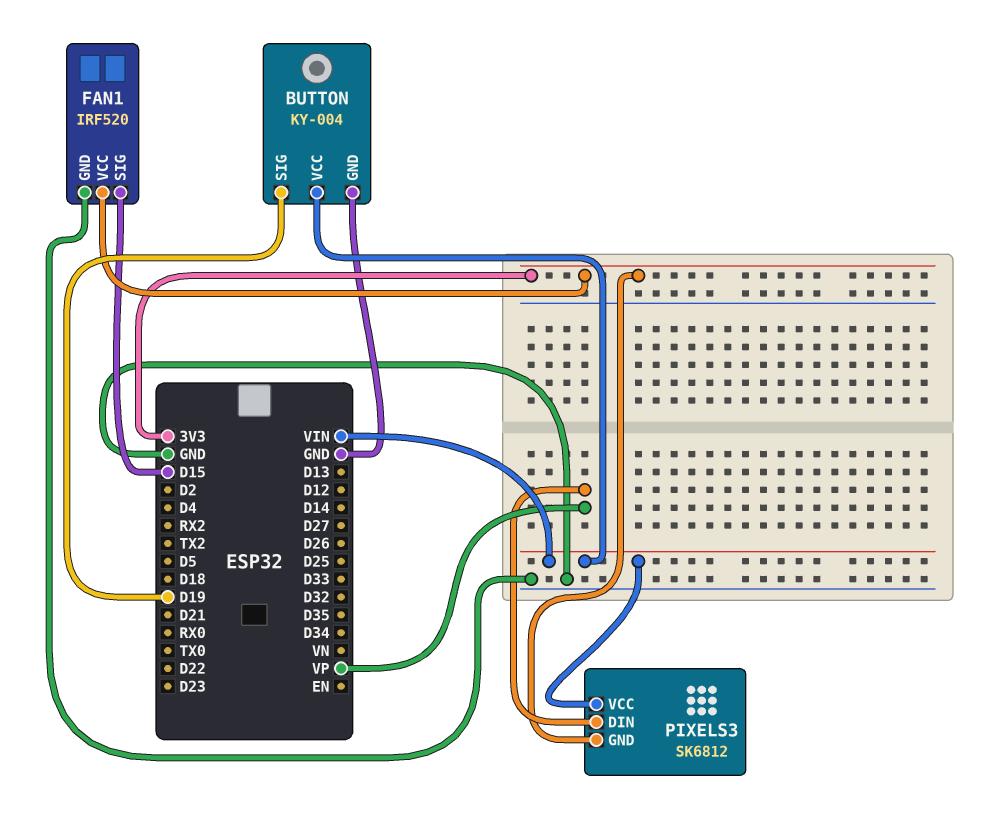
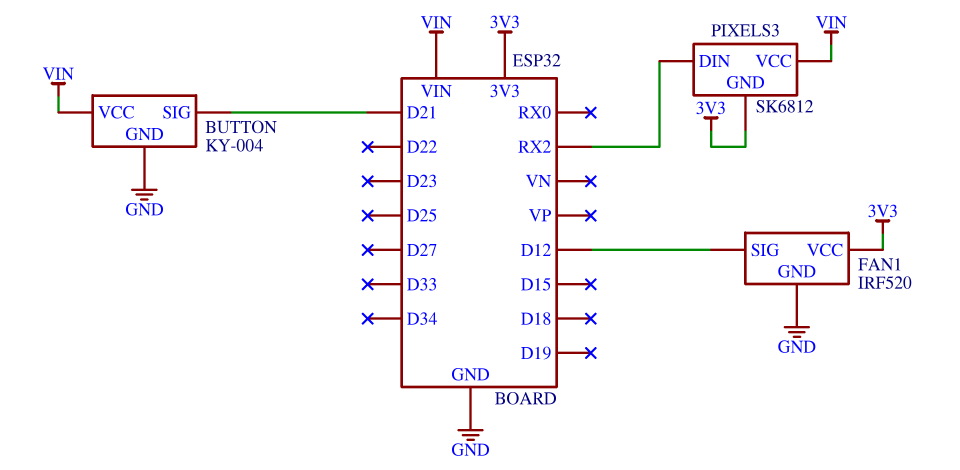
BUTTON pin SIG: D19 -> D21
FAN1 pin SIG: D15 -> D12
PIXELS3 pin DIN: VP -> RX2

